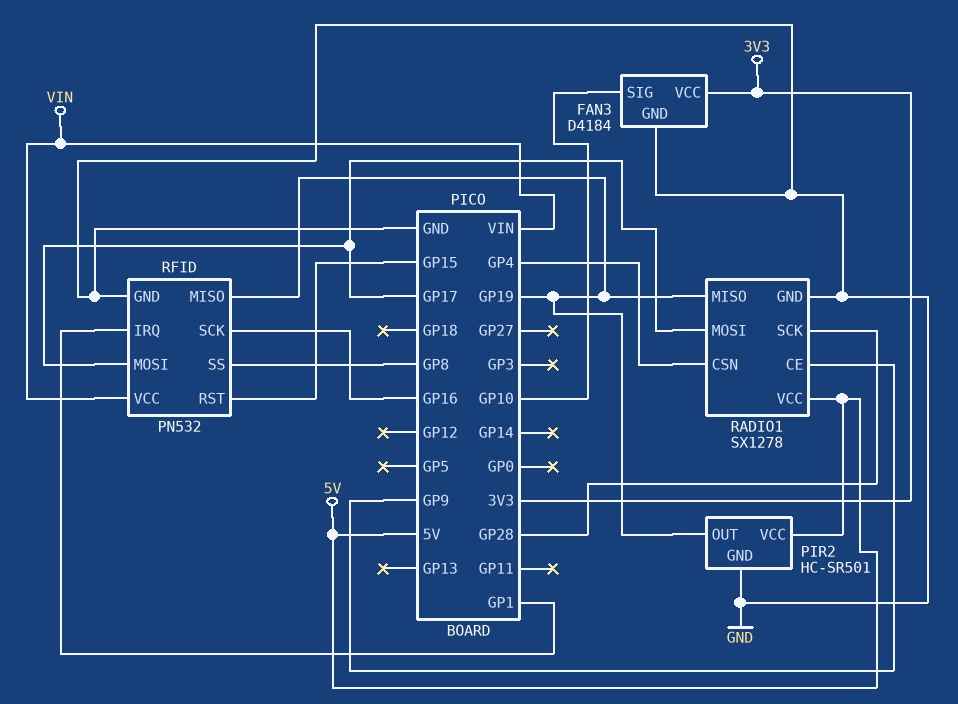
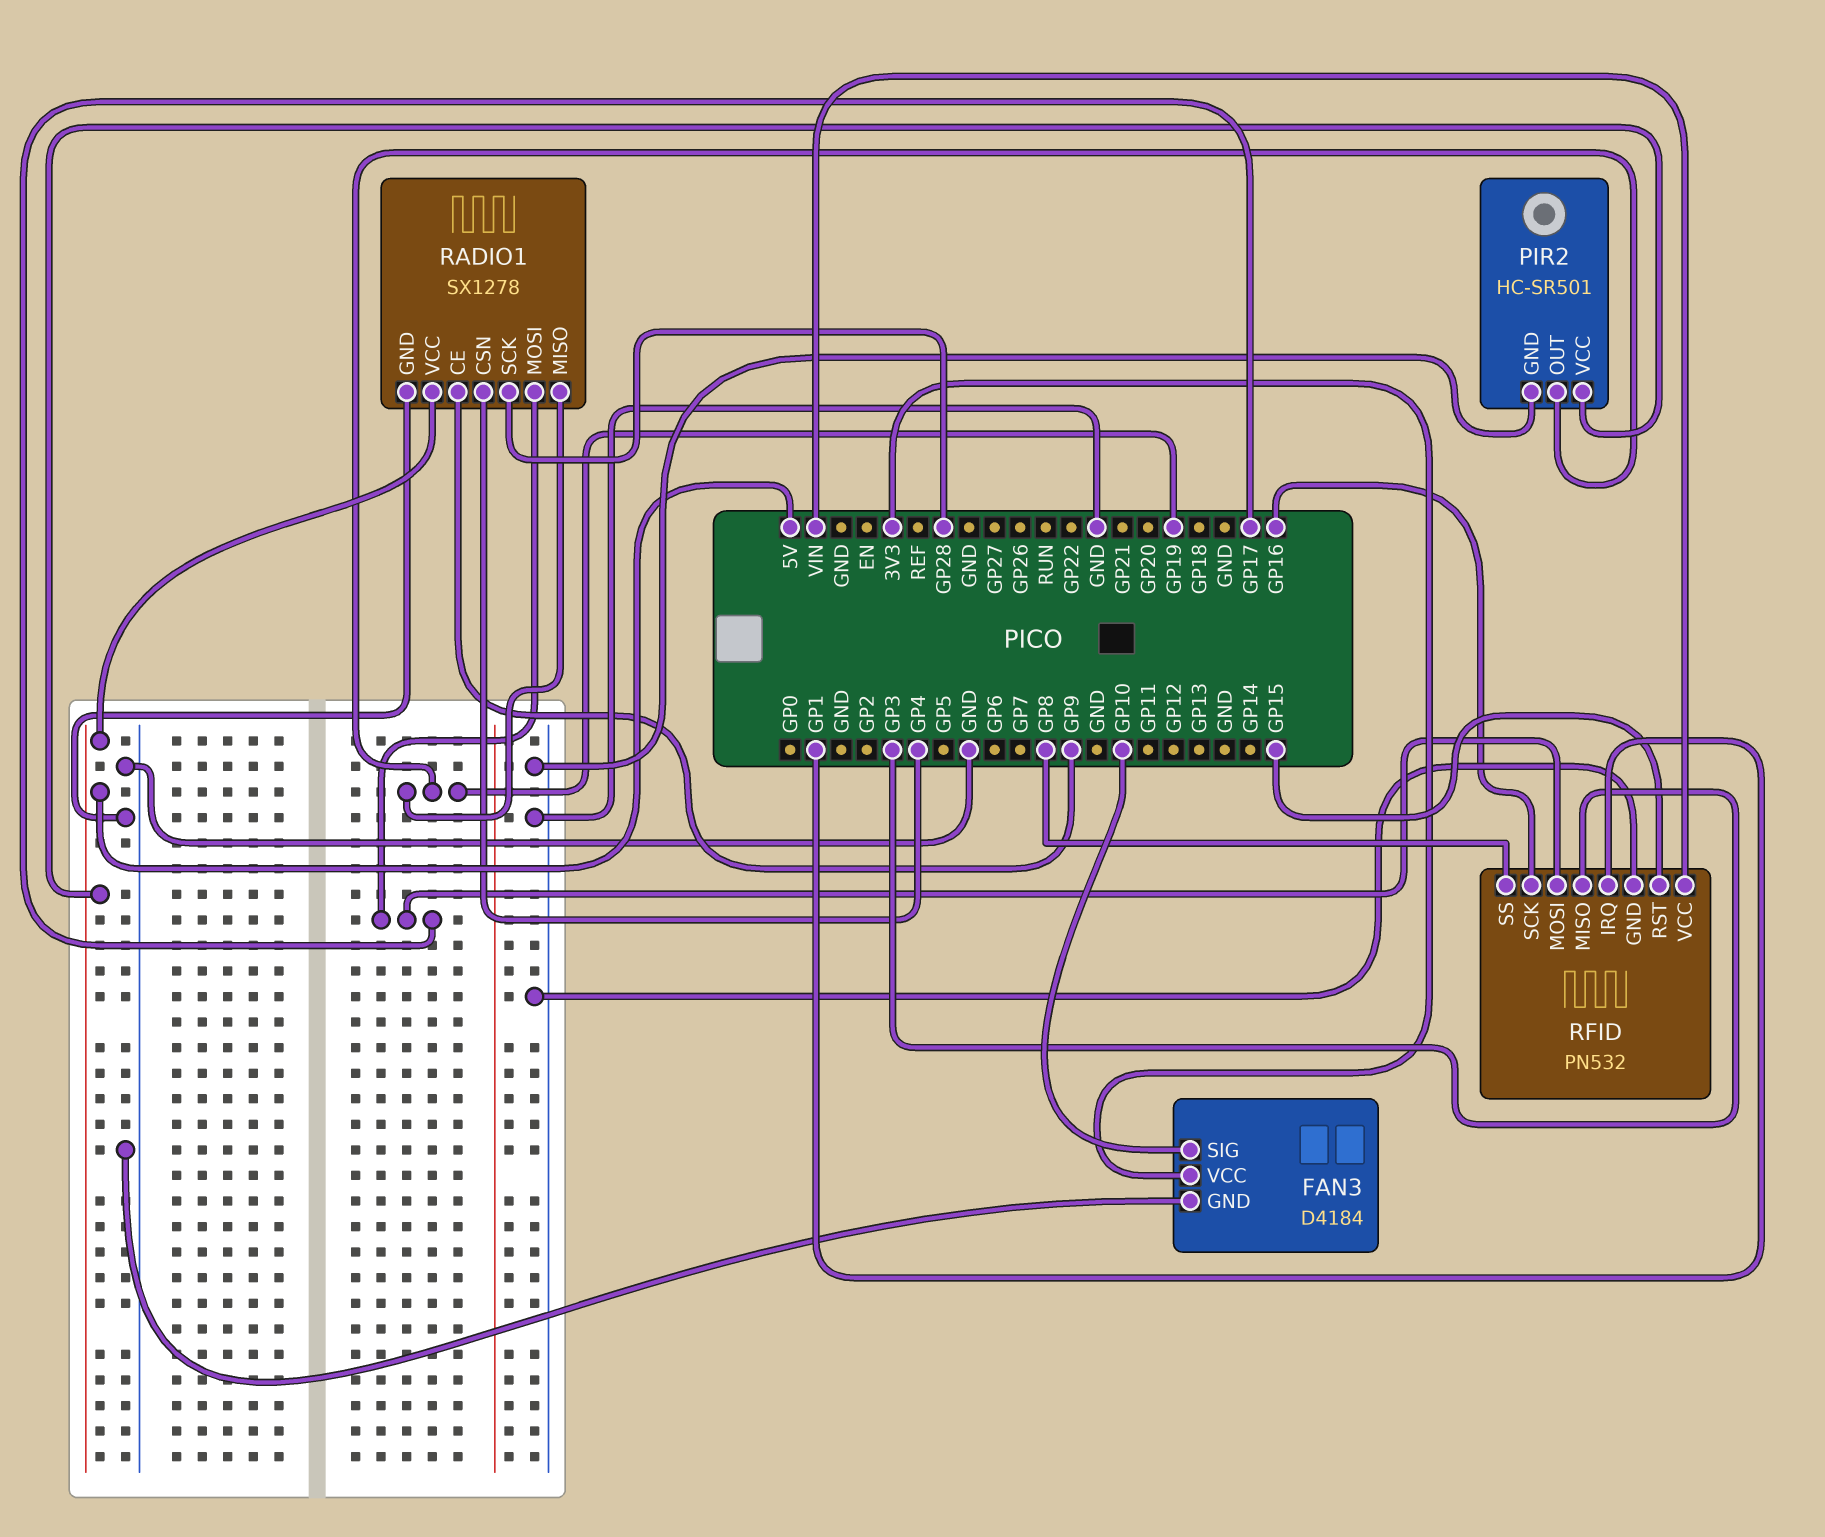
RFID pin MISO: GP19 -> GP3

